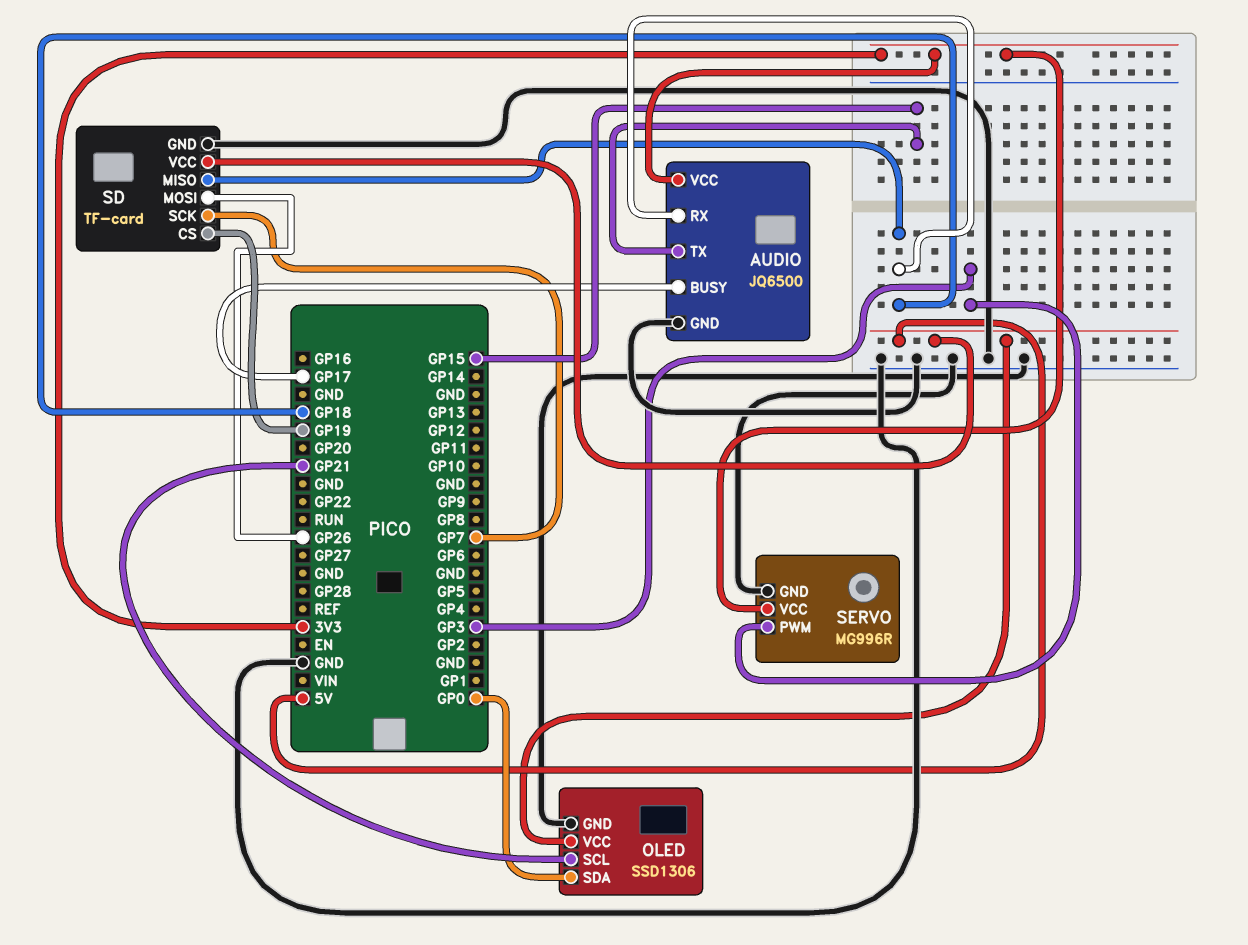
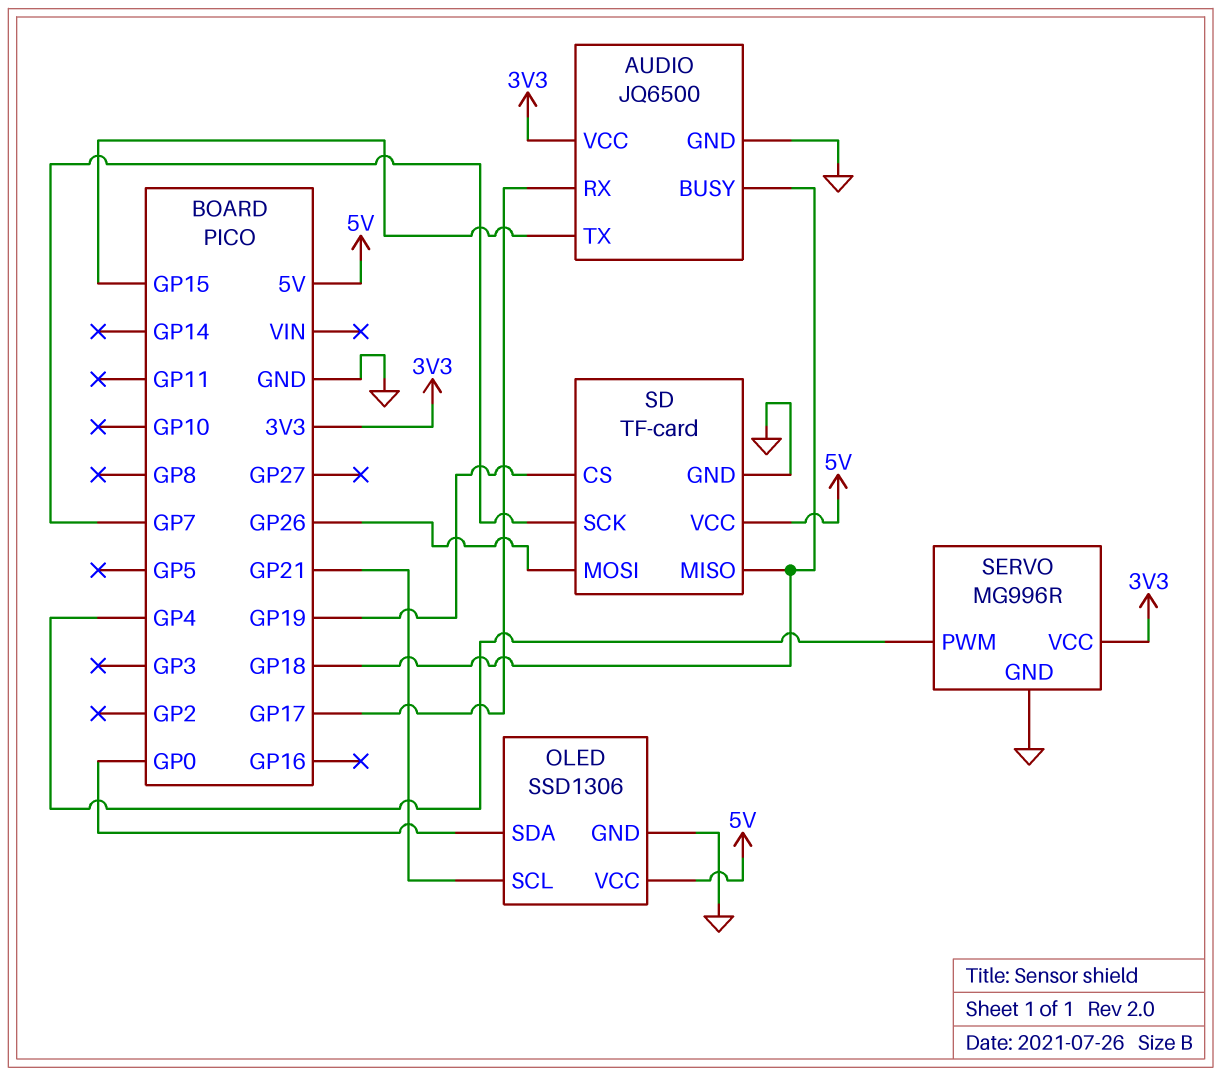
AUDIO pin BUSY: GP17 -> GP18
AUDIO pin RX: GP18 -> GP17
SERVO pin PWM: GP3 -> GP4

